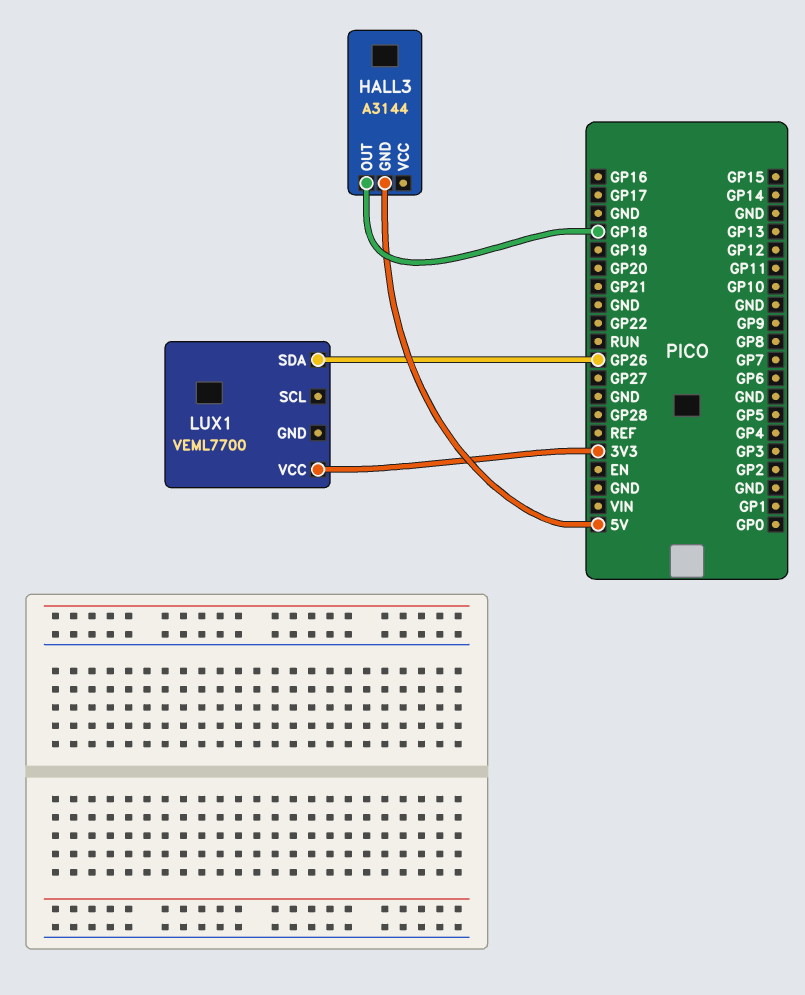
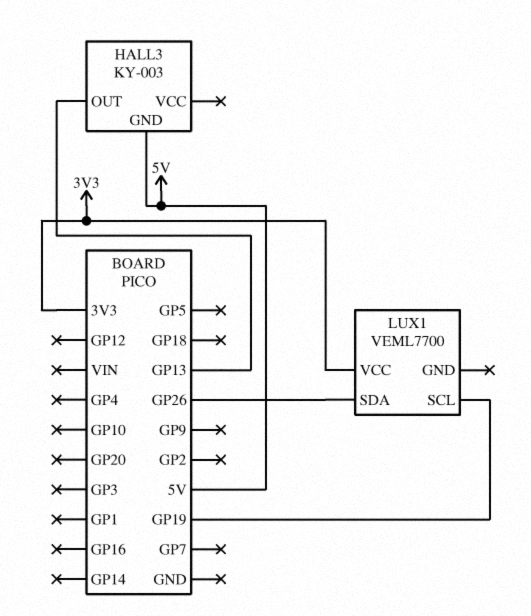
HALL3: A3144 -> KY-003
HALL3 pin OUT: GP18 -> GP13
LUX1 pin SCL: none -> GP19

